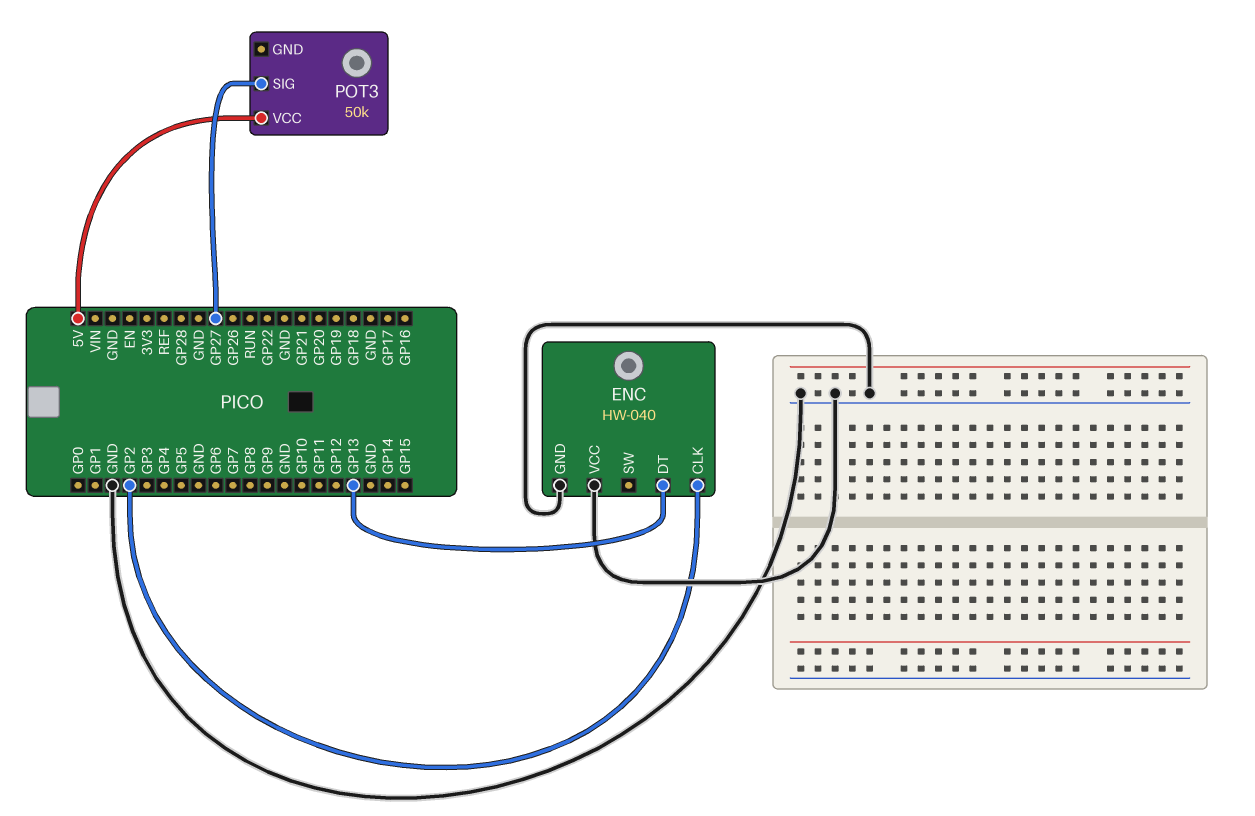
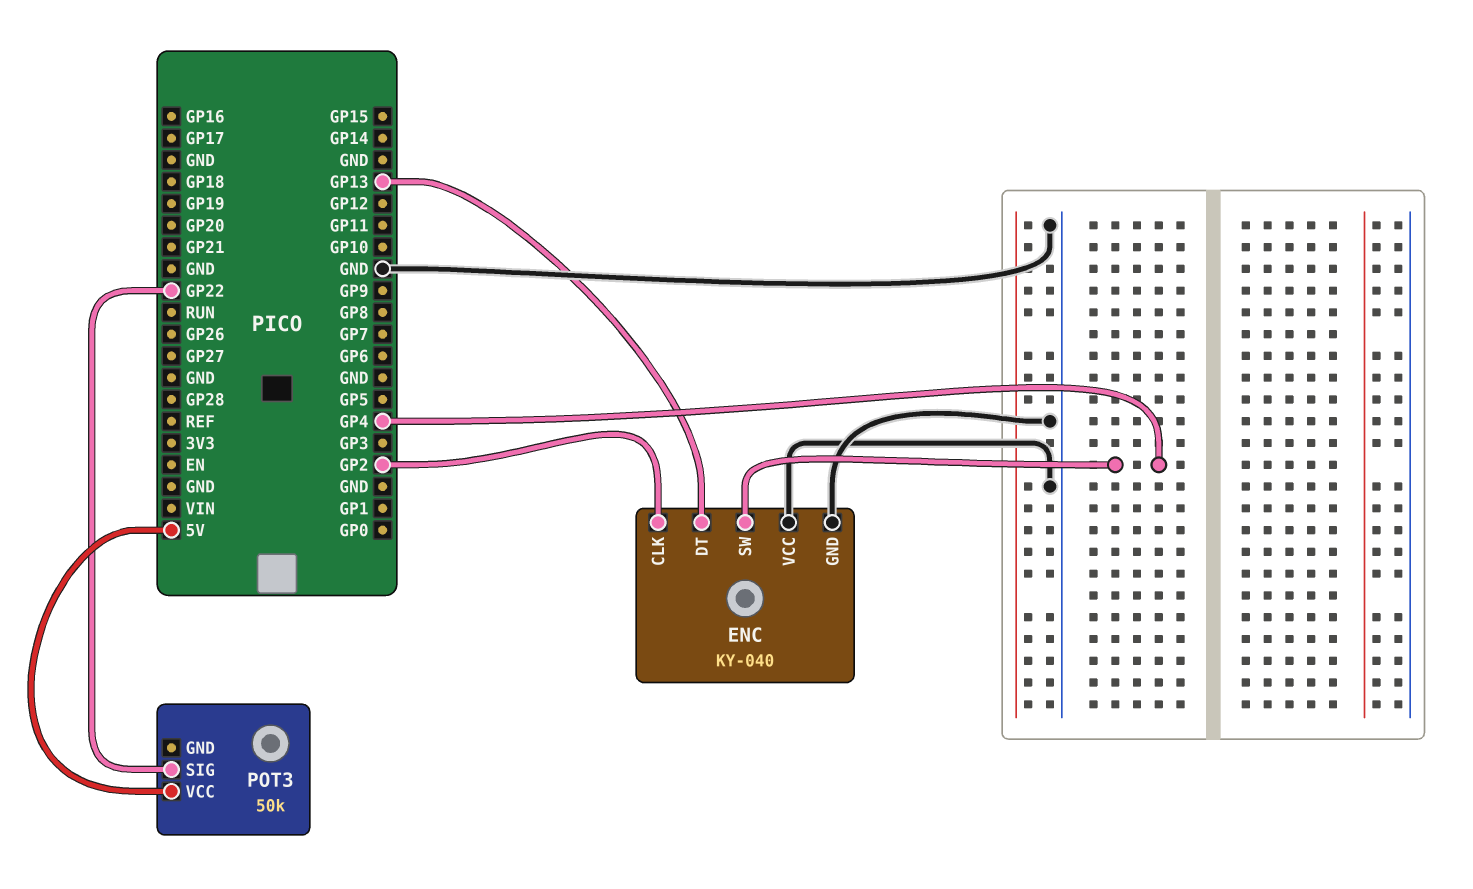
ENC: HW-040 -> KY-040
ENC pin SW: none -> GP4
POT3 pin SIG: GP27 -> GP22

